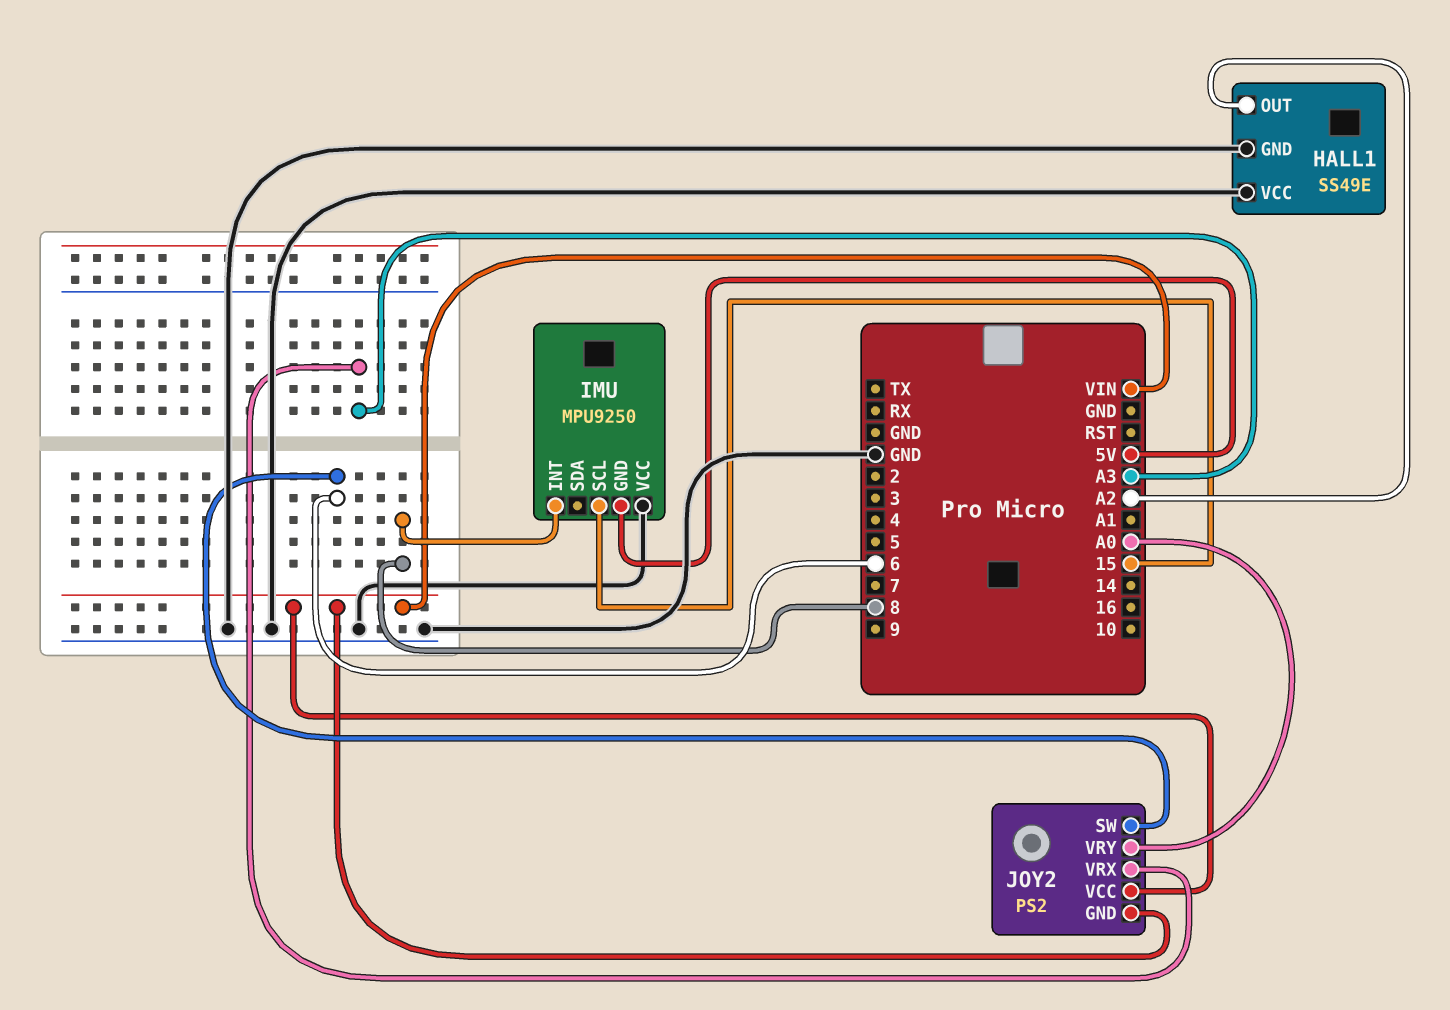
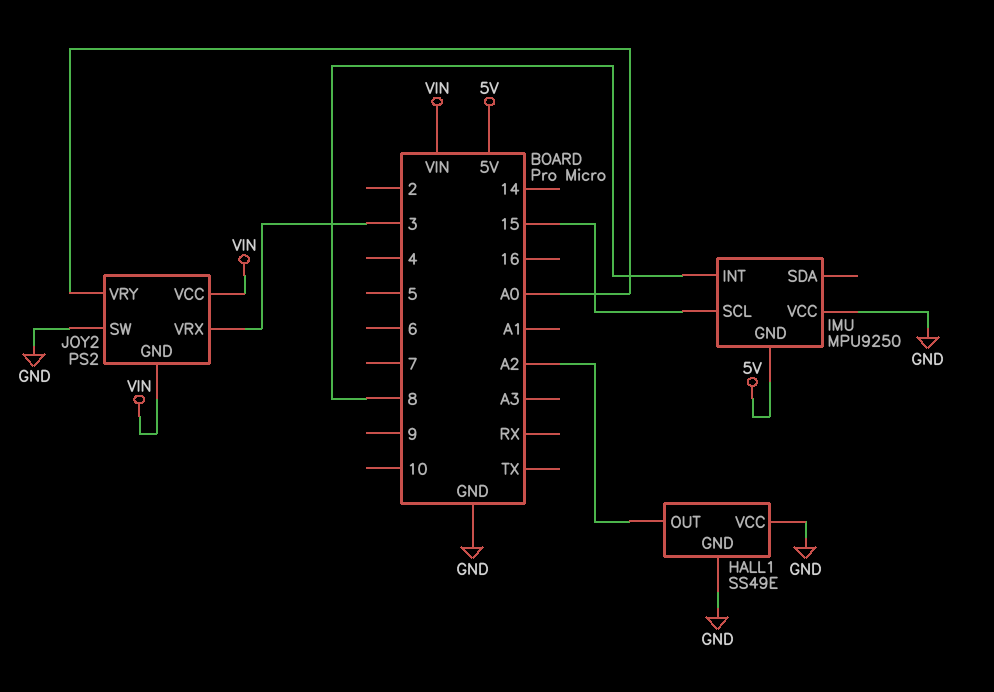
JOY2 pin SW: 6 -> GND
JOY2 pin VRX: A3 -> 3

